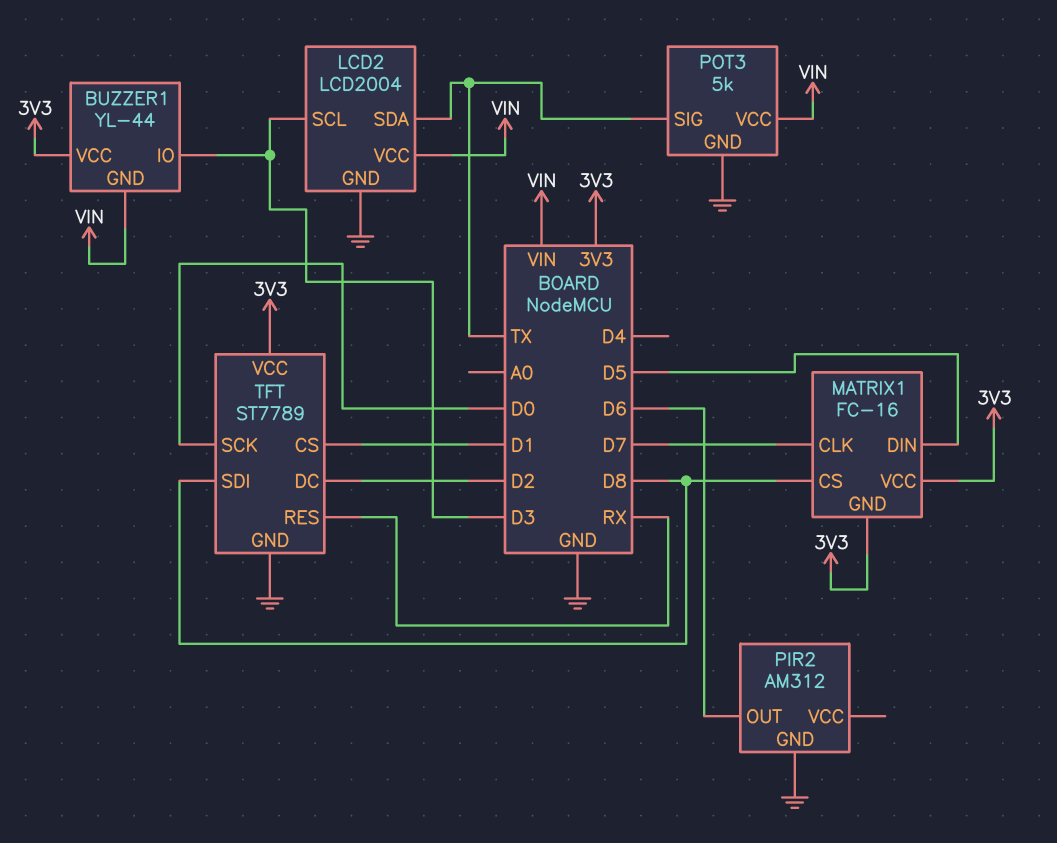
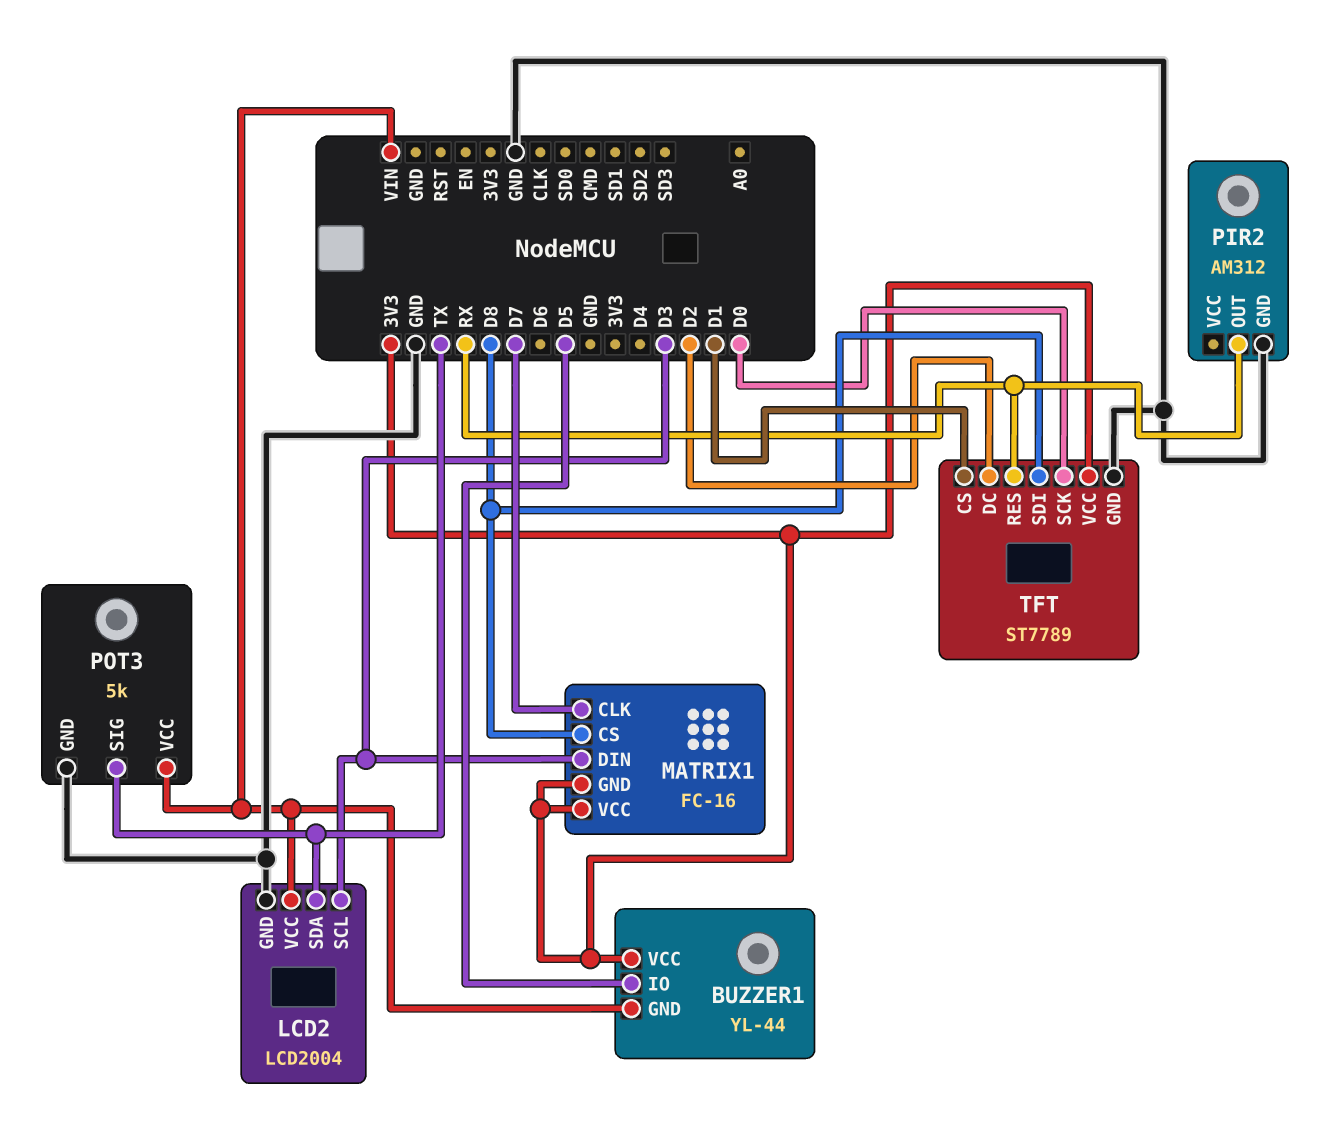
BUZZER1 pin IO: D3 -> D5
MATRIX1 pin DIN: D5 -> D3
PIR2 pin OUT: D6 -> RX

